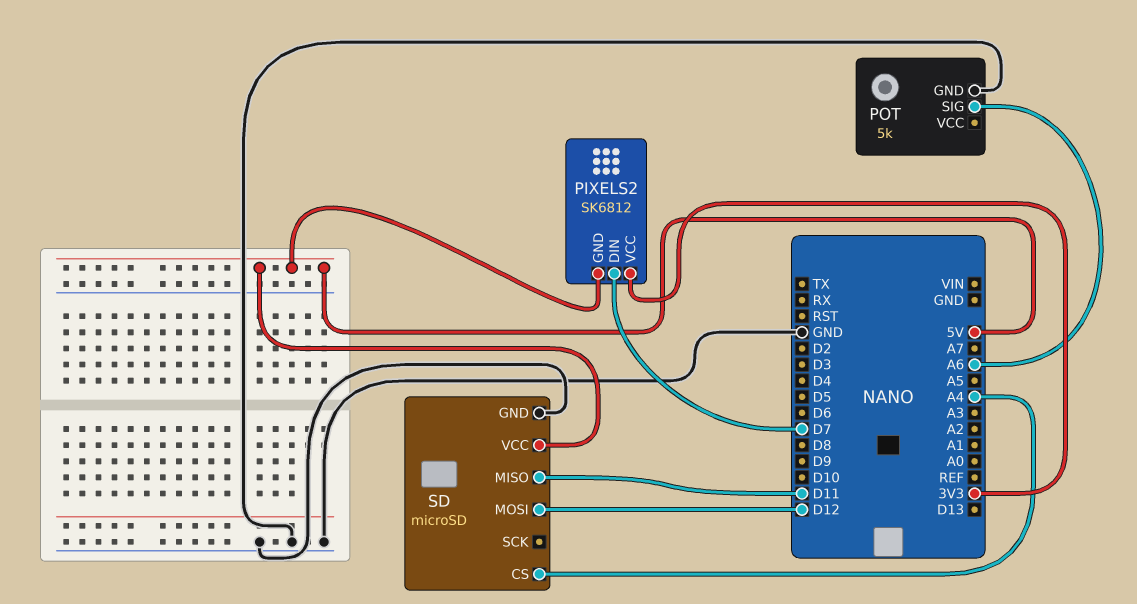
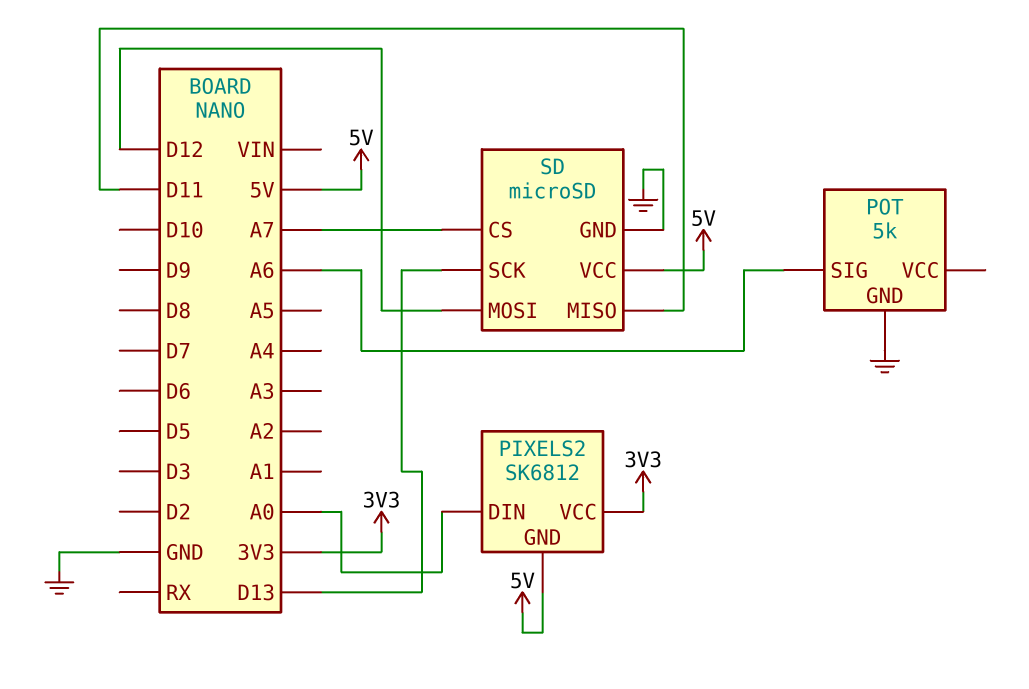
PIXELS2 pin DIN: D7 -> A0
SD pin CS: A4 -> A7
SD pin SCK: none -> D13

